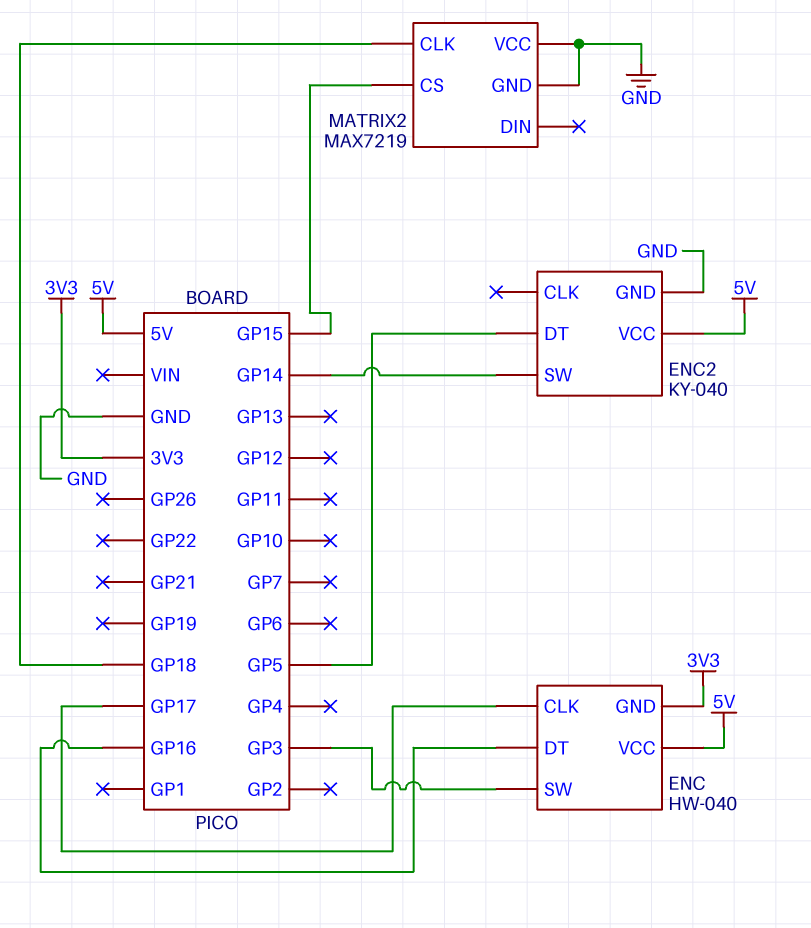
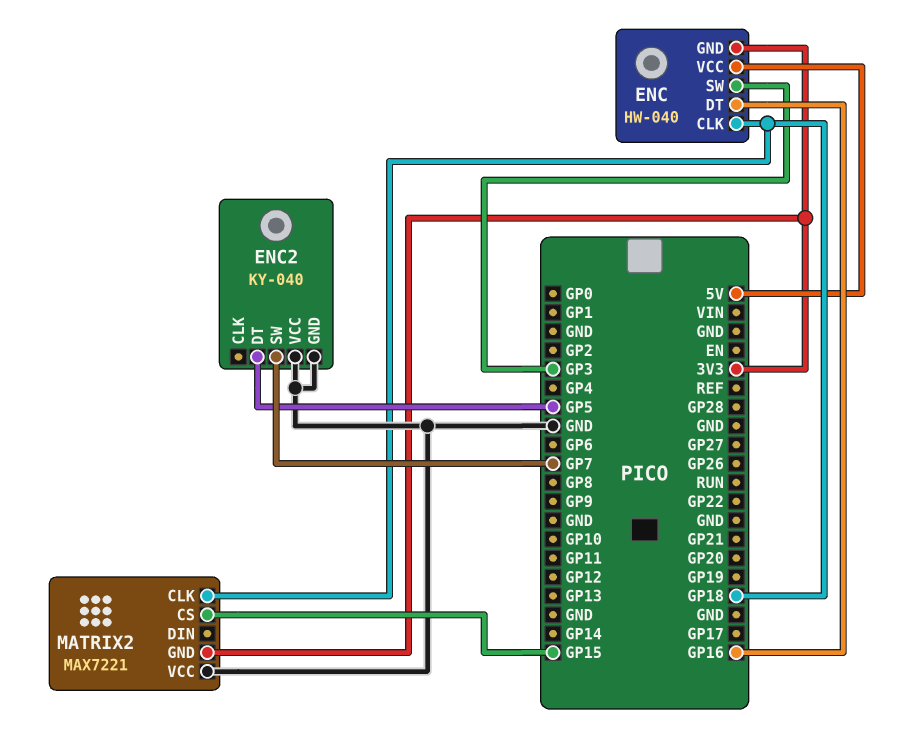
ENC pin CLK: GP17 -> GP18
ENC2 pin SW: GP14 -> GP7
ENC2 pin VCC: 5V -> GND
MATRIX2: MAX7219 -> MAX7221
MATRIX2 pin GND: GND -> 3V3

